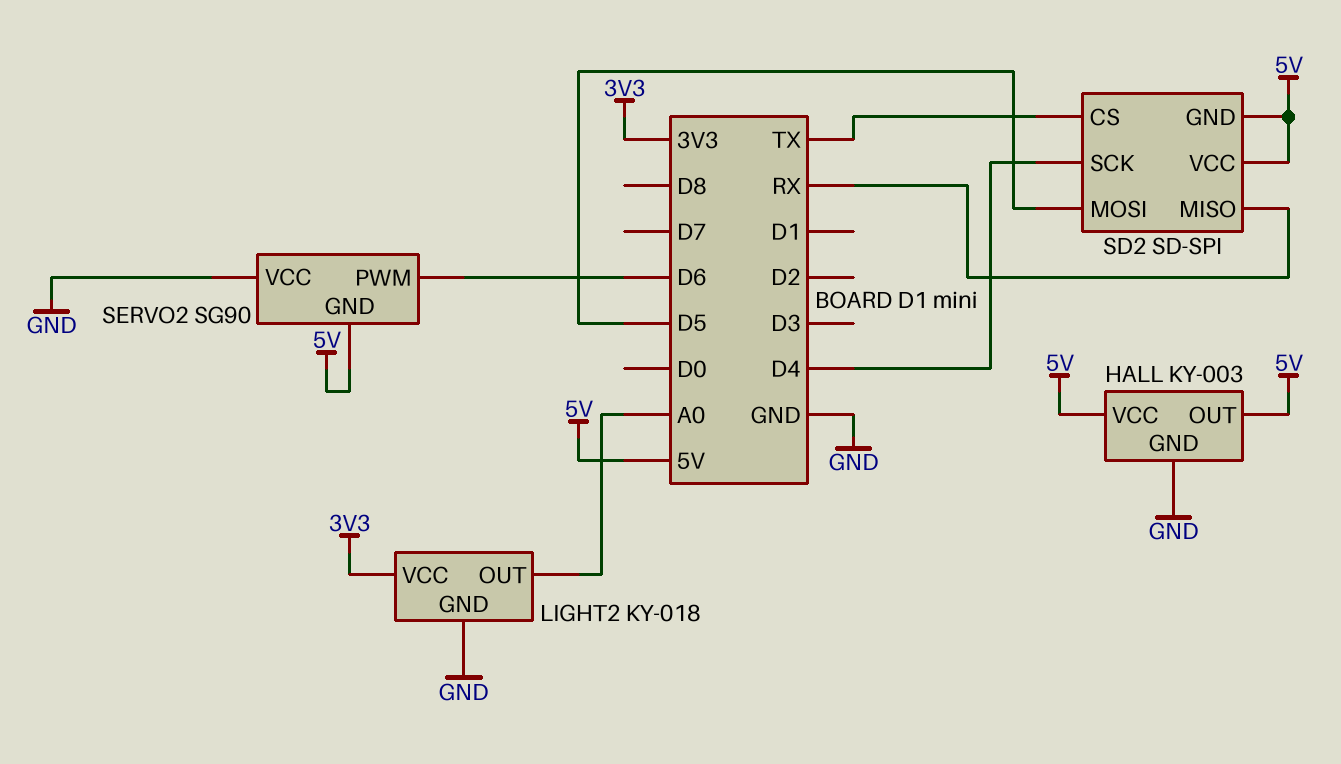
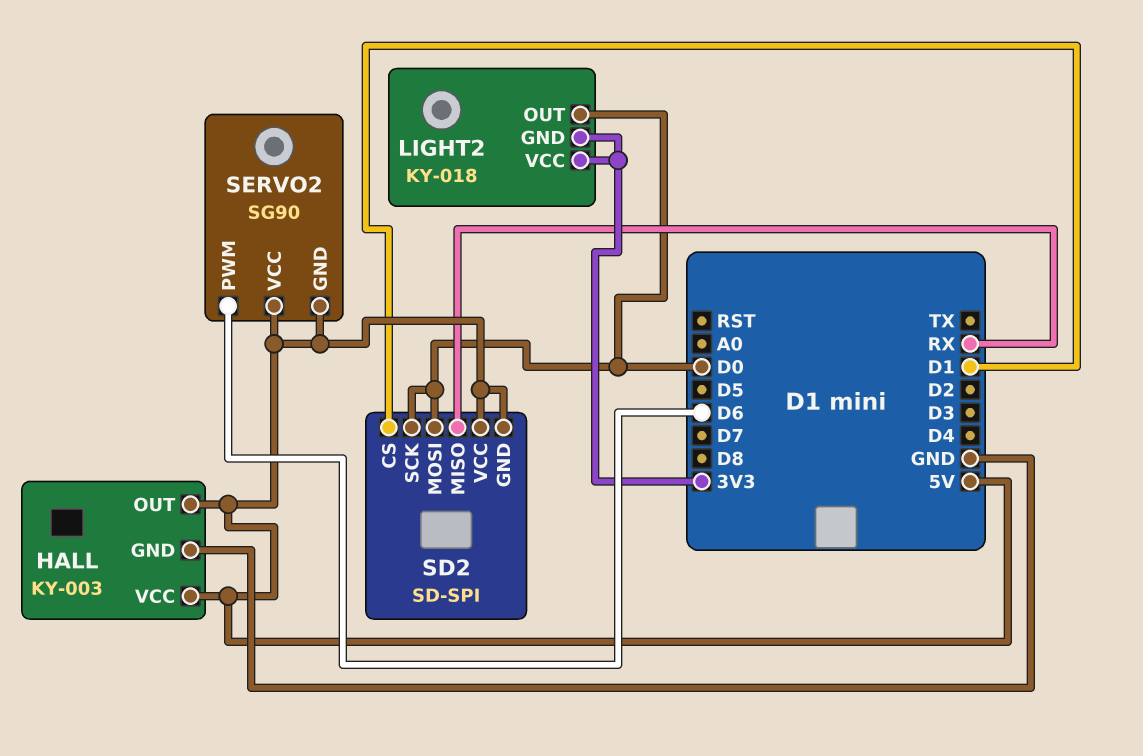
LIGHT2 pin GND: GND -> 3V3
LIGHT2 pin OUT: A0 -> D0
SD2 pin CS: TX -> D1
SD2 pin MOSI: D5 -> D0
SD2 pin SCK: D4 -> D0
SERVO2 pin VCC: GND -> 5V

